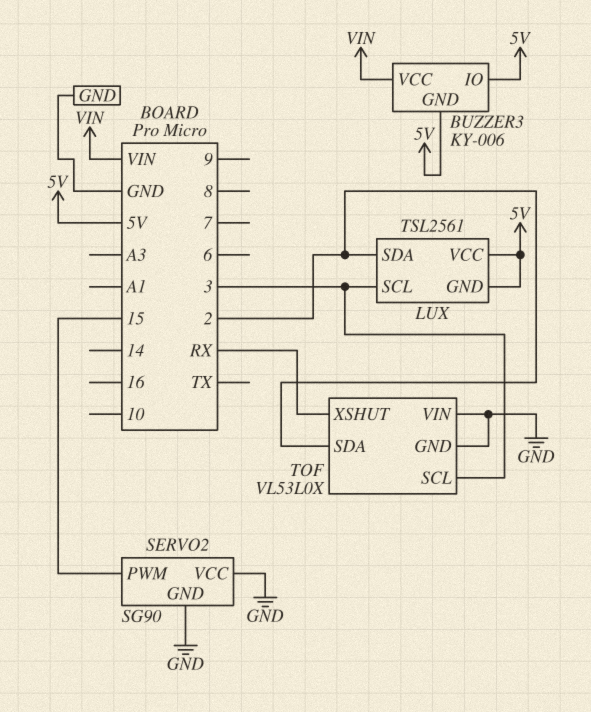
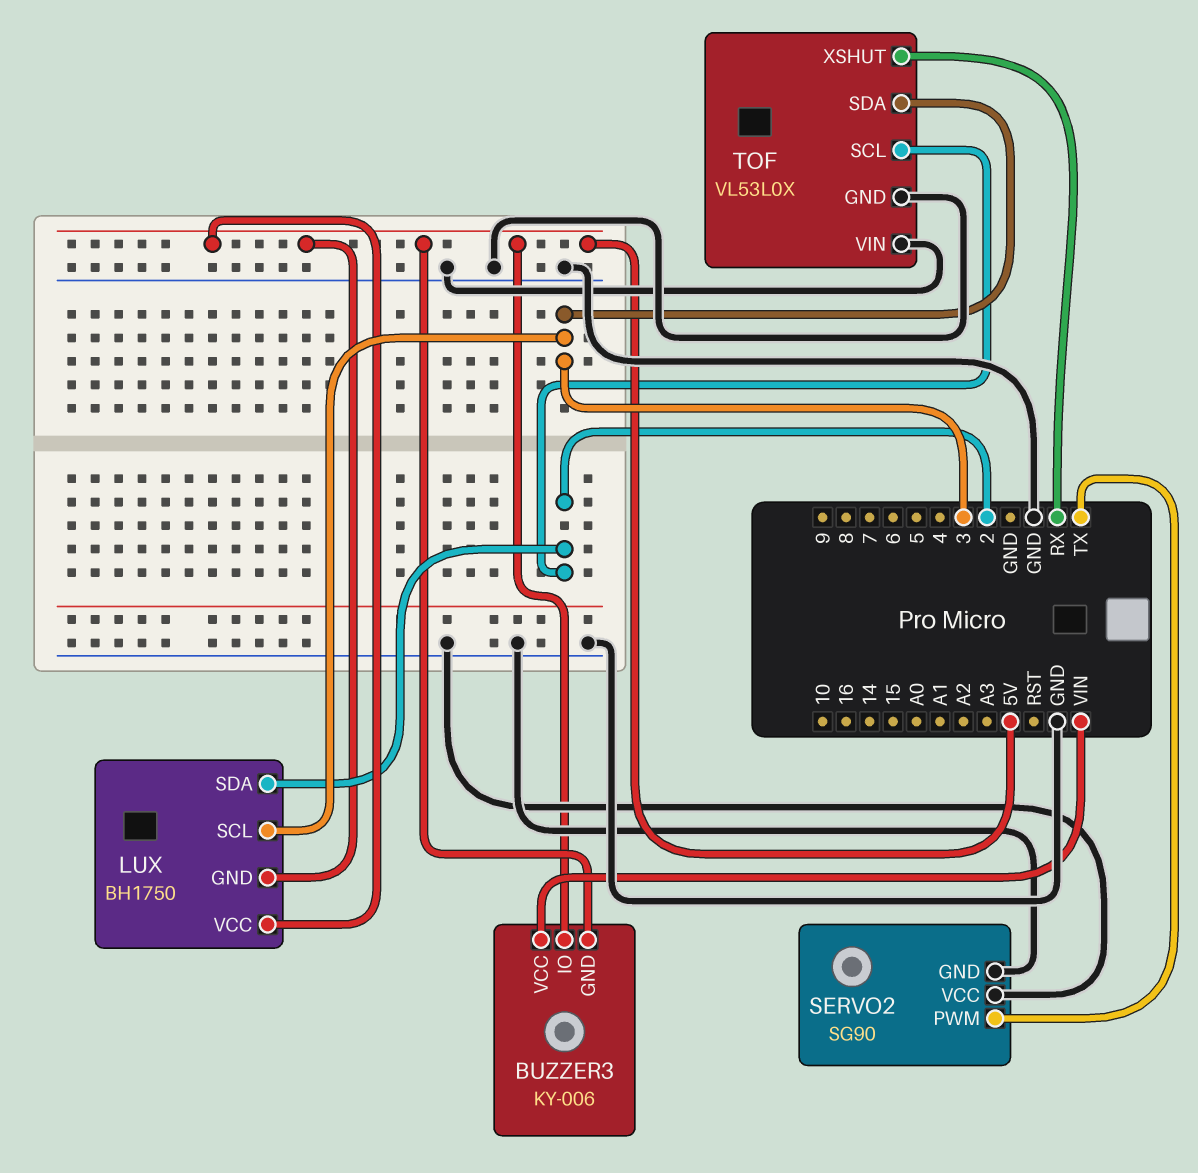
LUX: TSL2561 -> BH1750
SERVO2 pin PWM: 15 -> TX
TOF pin SCL: 3 -> 2
TOF pin SDA: 2 -> 3

